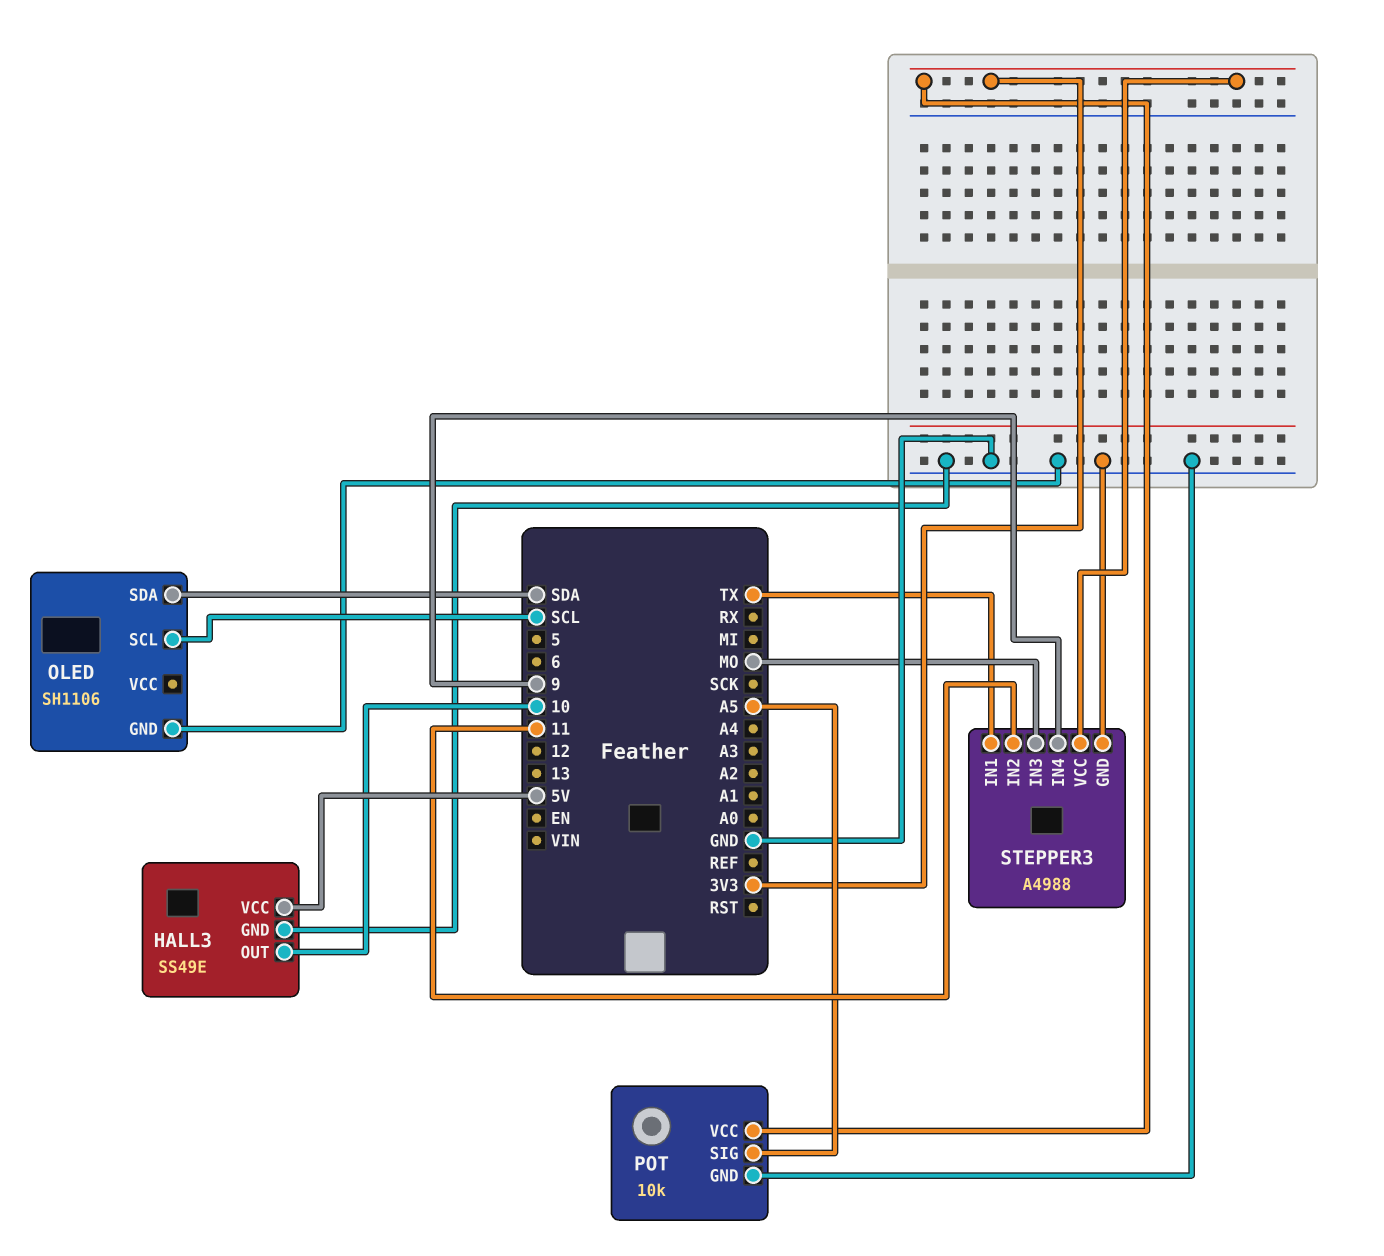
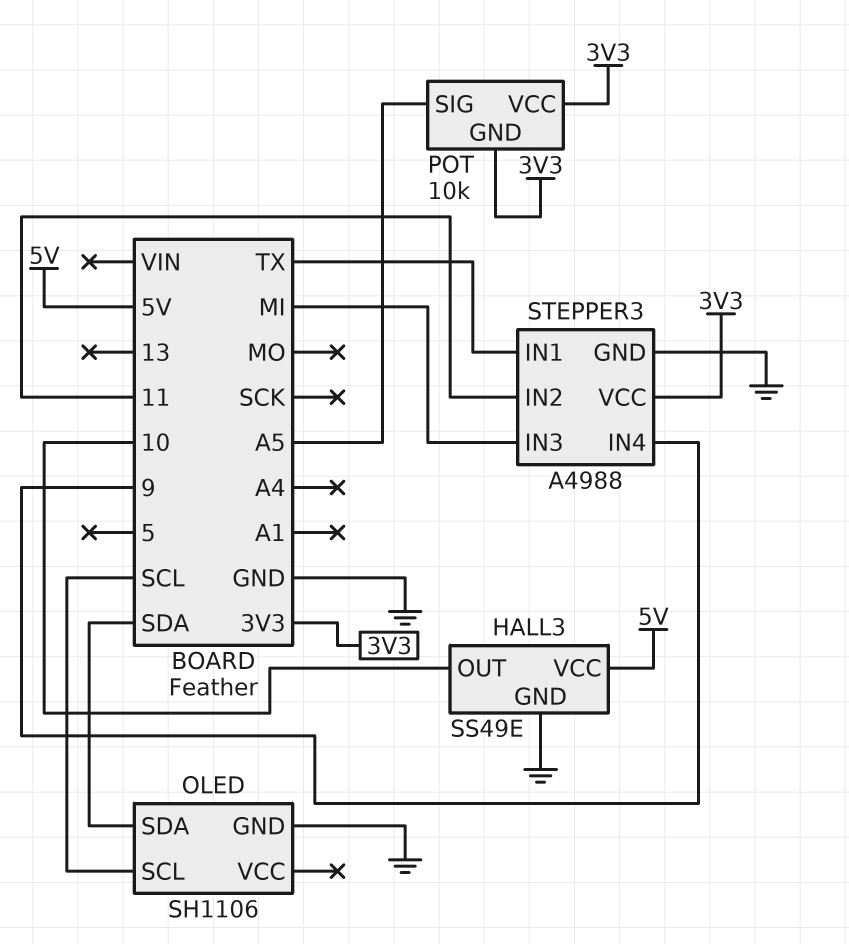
POT pin GND: GND -> 3V3
STEPPER3 pin IN3: MO -> MI

